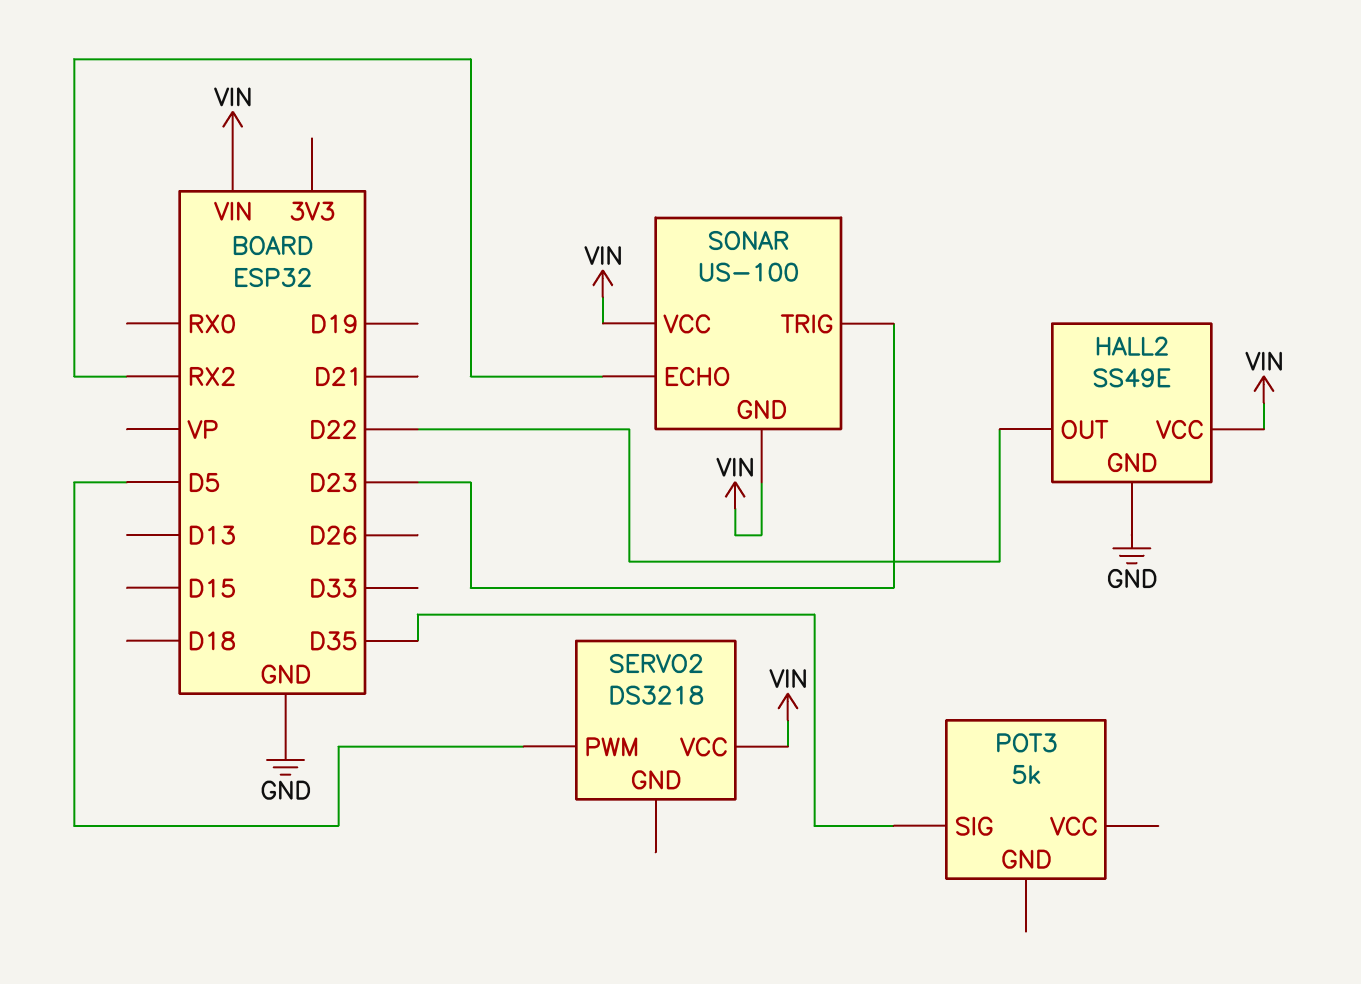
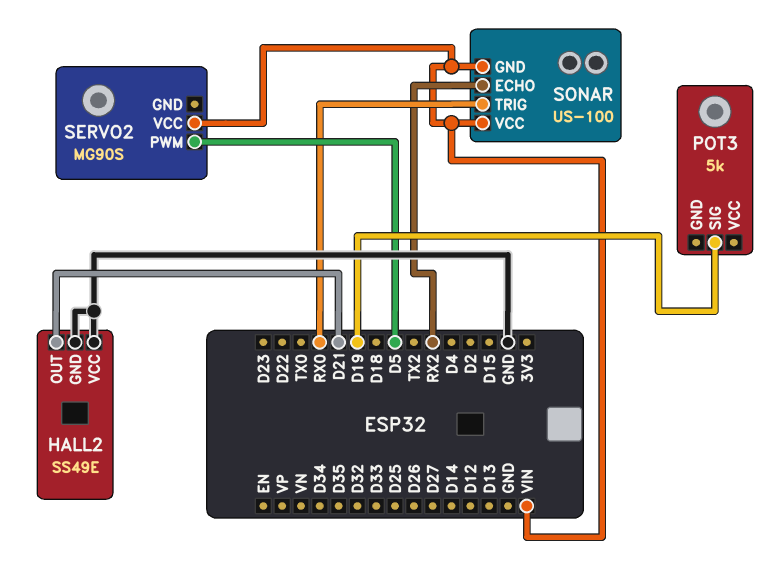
HALL2 pin OUT: D22 -> D21
HALL2 pin VCC: VIN -> GND
POT3 pin SIG: D35 -> D19
SERVO2: DS3218 -> MG90S
SONAR pin TRIG: D23 -> RX0

